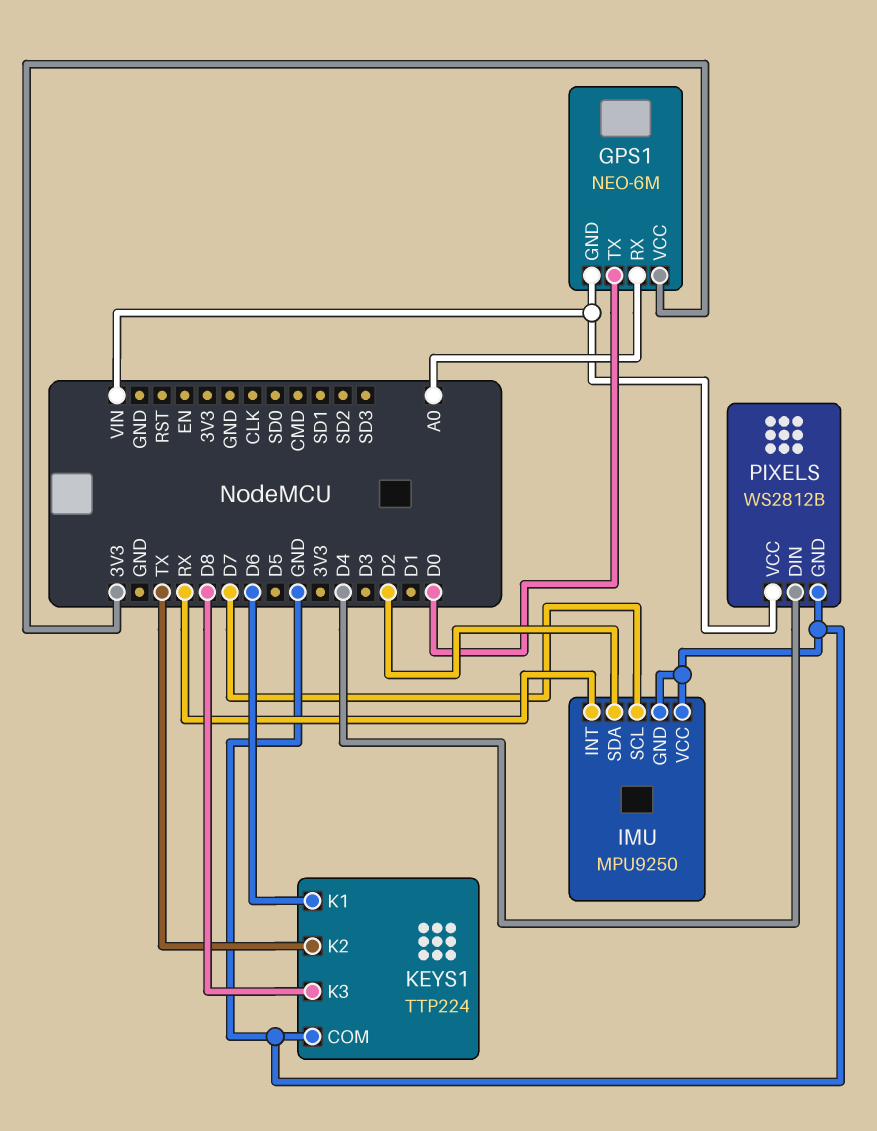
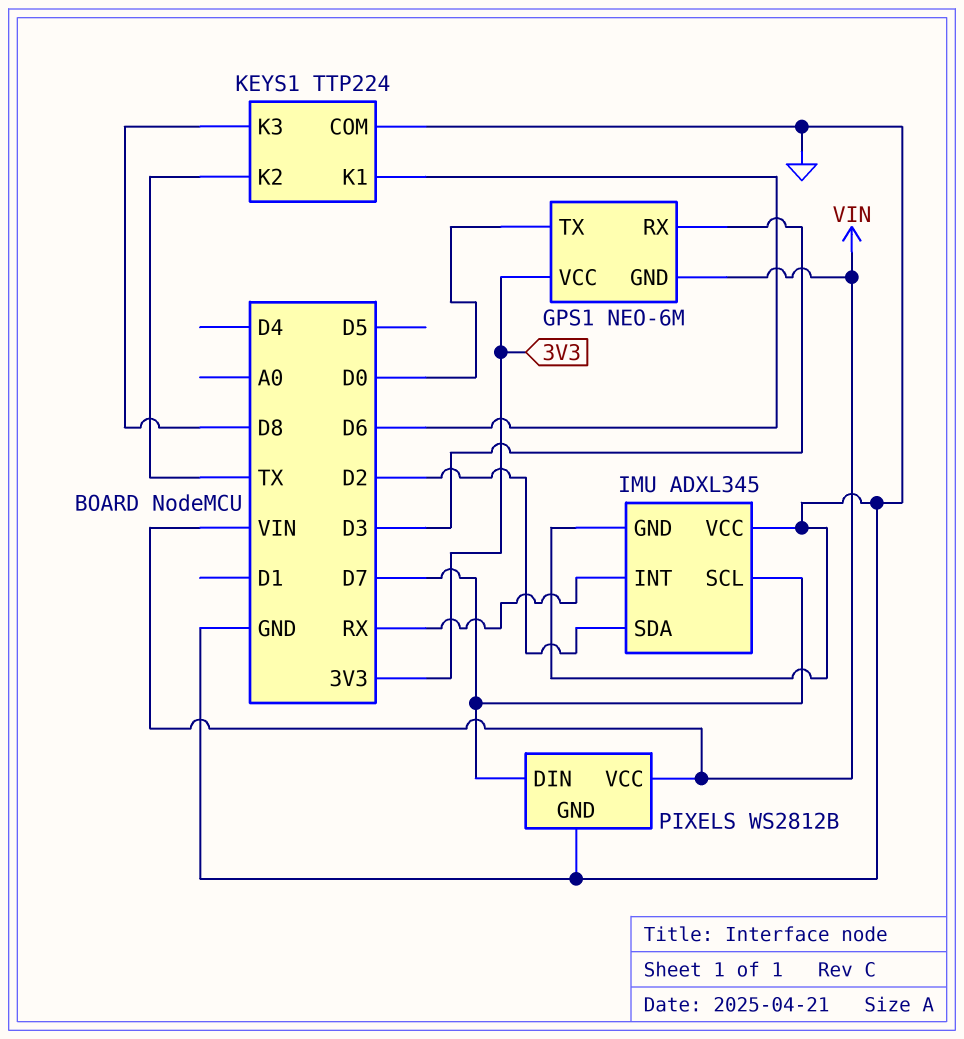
GPS1 pin RX: A0 -> D3
IMU: MPU9250 -> ADXL345
PIXELS pin DIN: D4 -> D7

